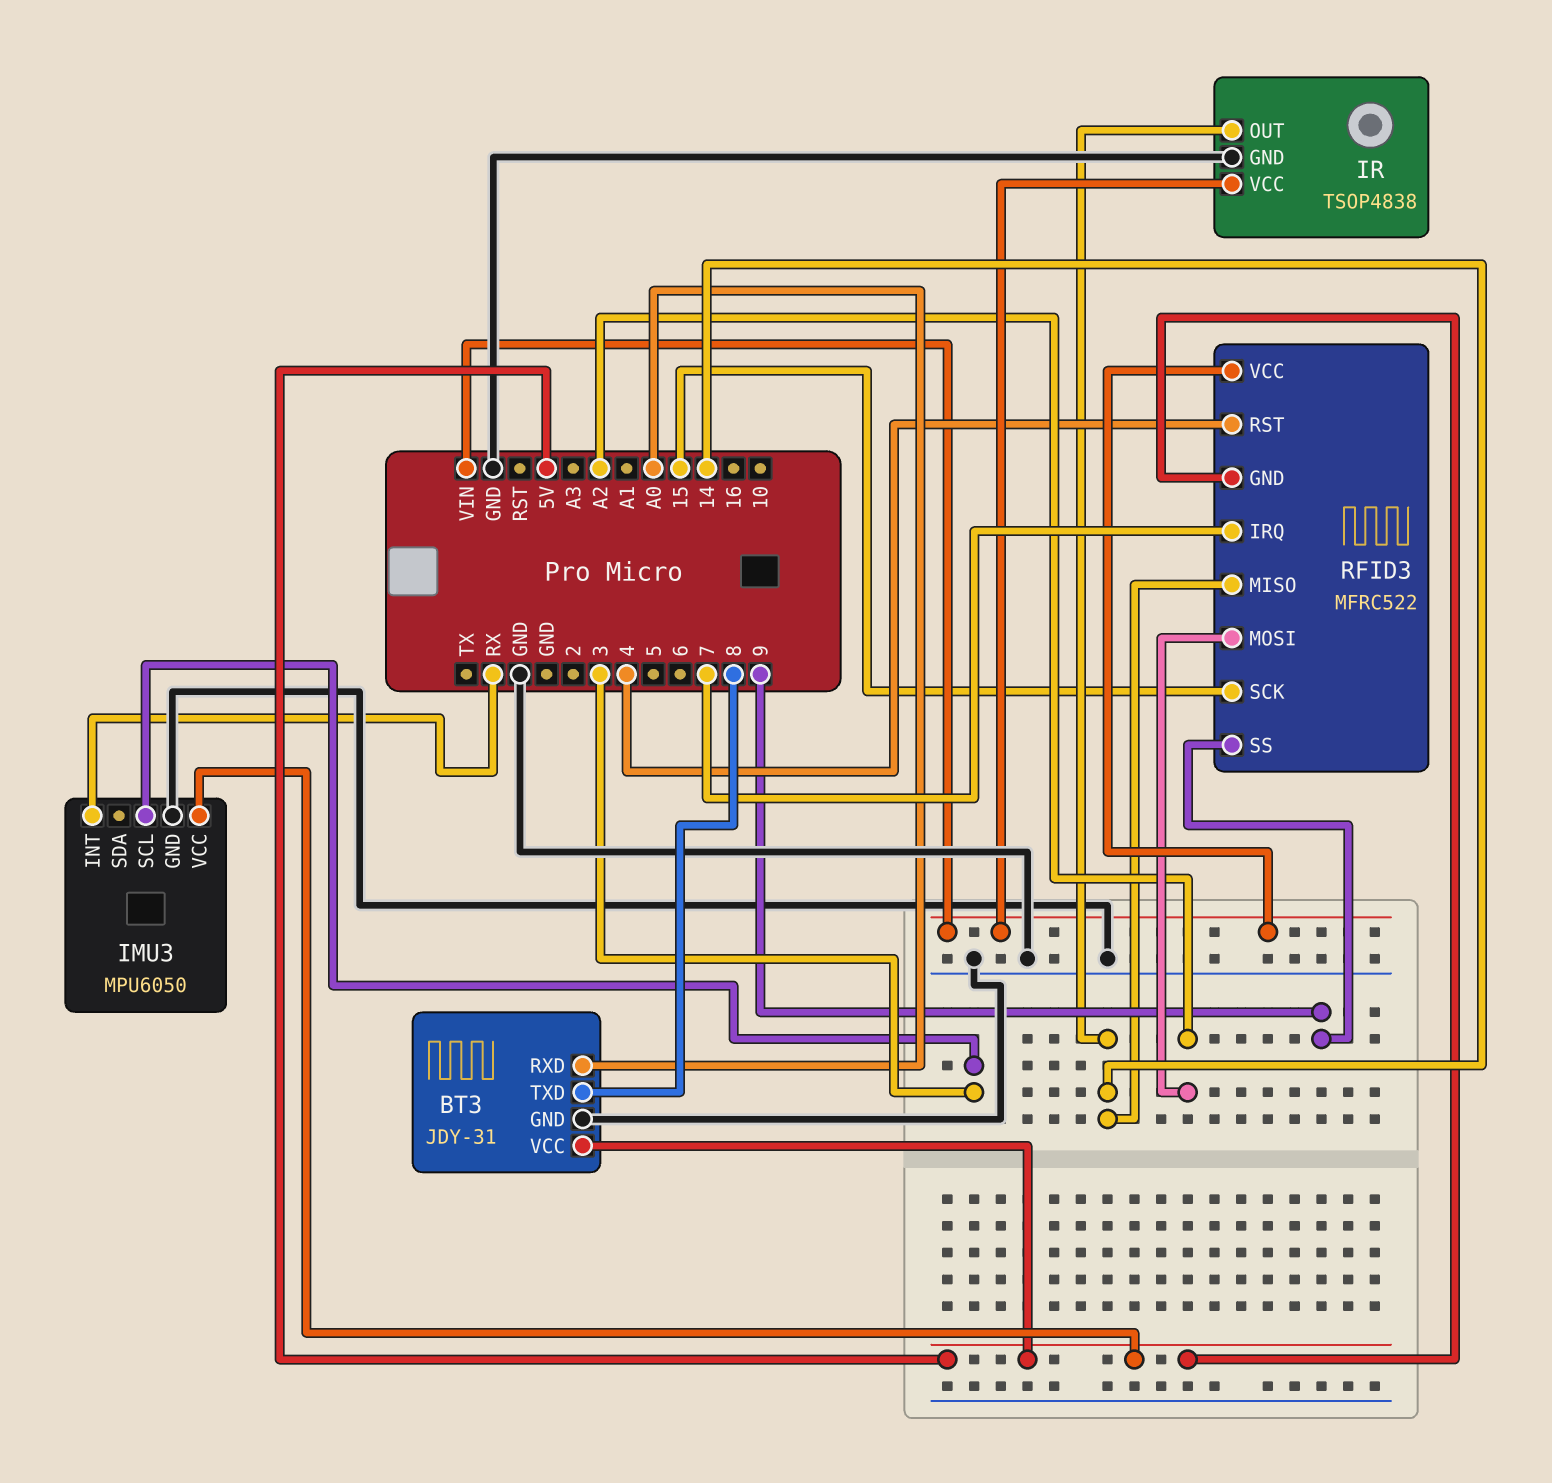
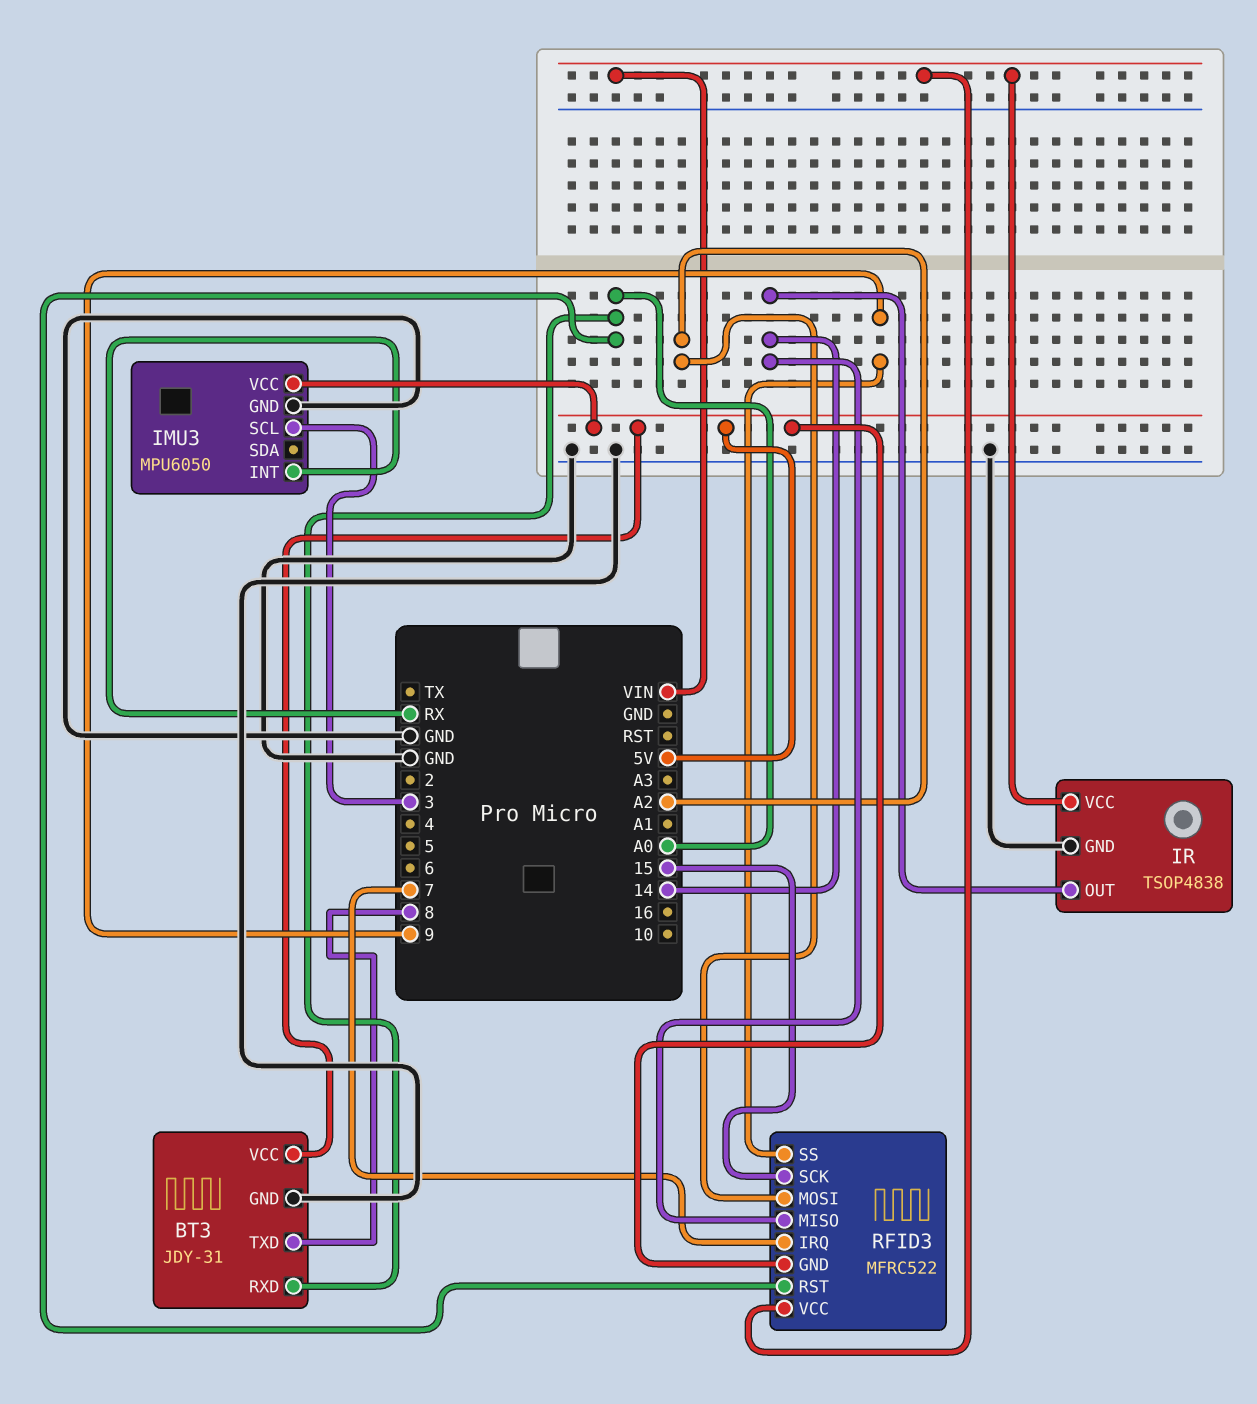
RFID3 pin RST: 4 -> A0

